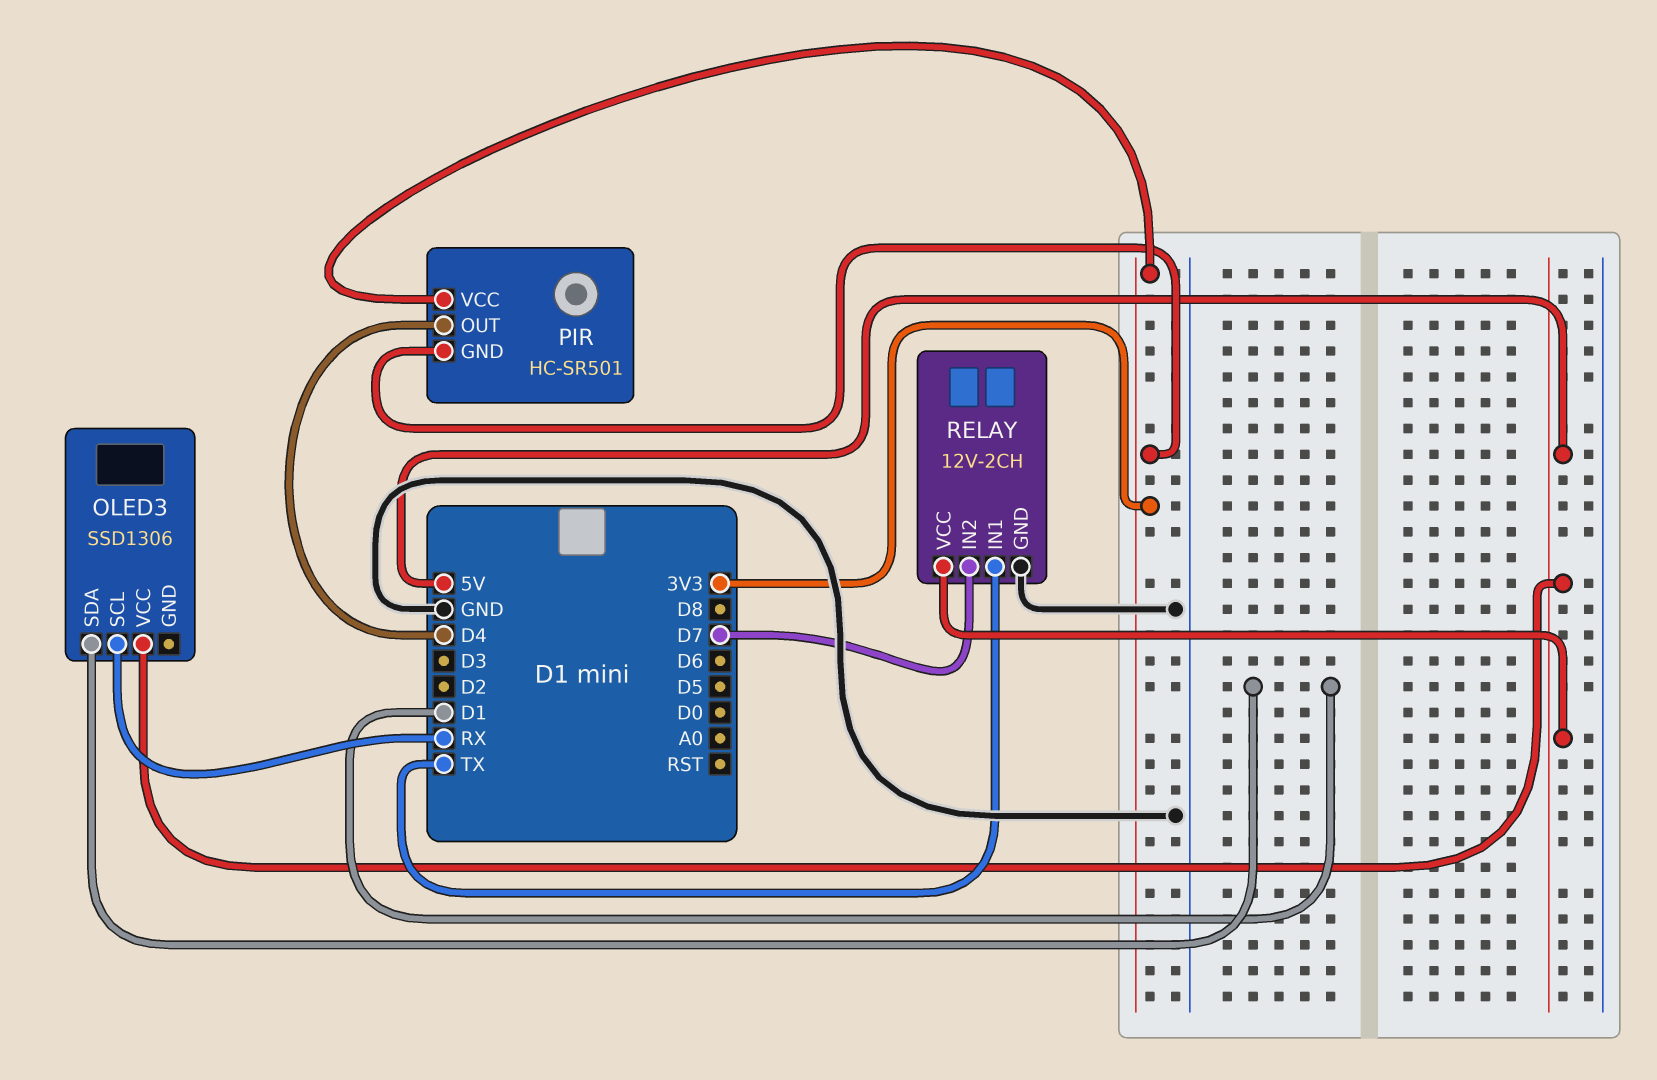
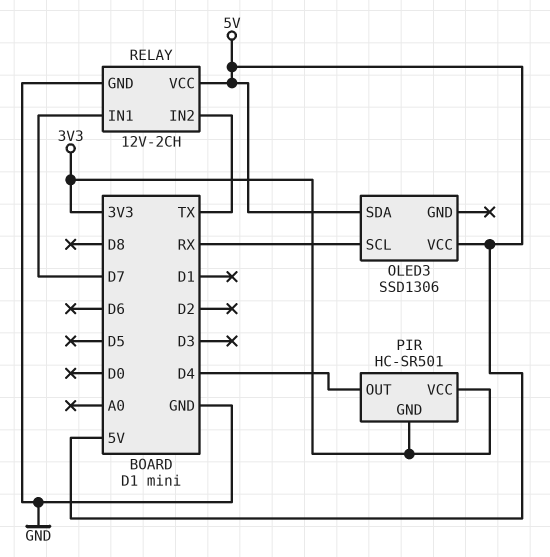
OLED3 pin SDA: D1 -> 5V
RELAY pin IN1: TX -> D7
RELAY pin IN2: D7 -> TX

